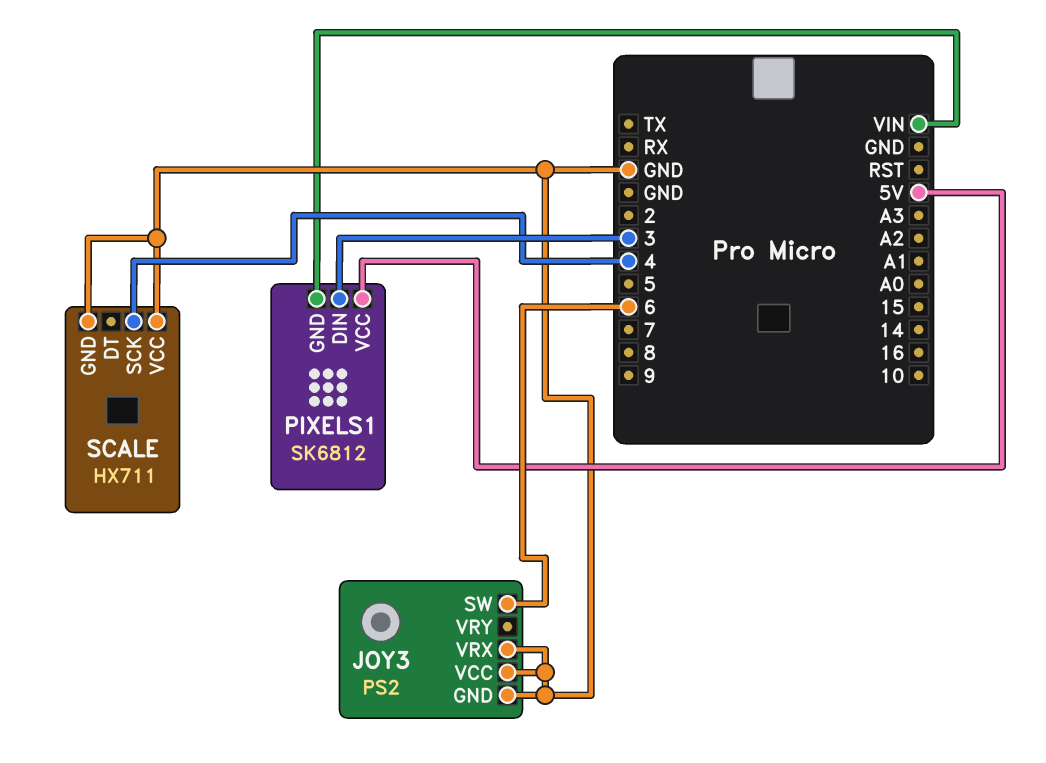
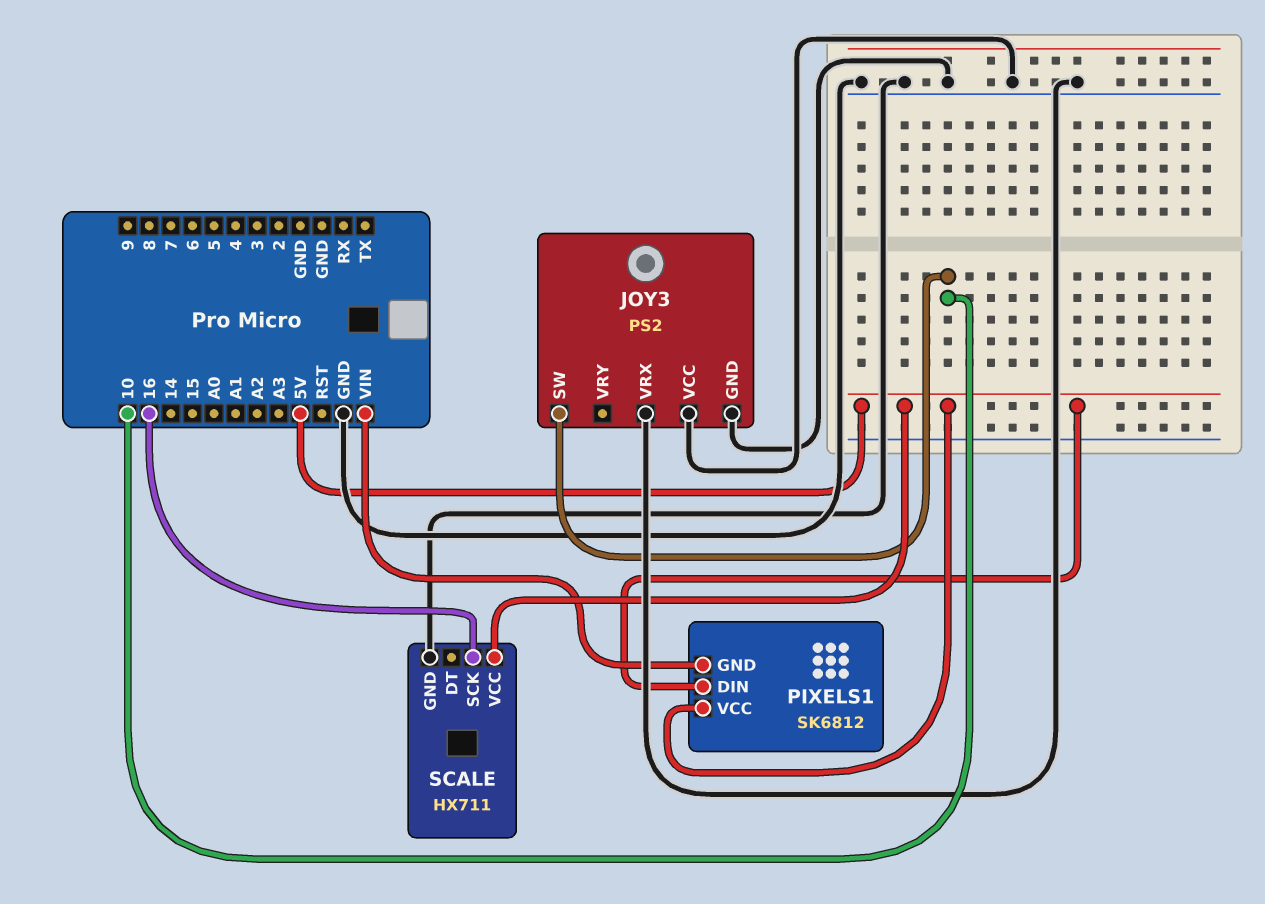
JOY3 pin SW: 6 -> 10
PIXELS1 pin DIN: 3 -> 5V
SCALE pin SCK: 4 -> 16
SCALE pin VCC: GND -> 5V

